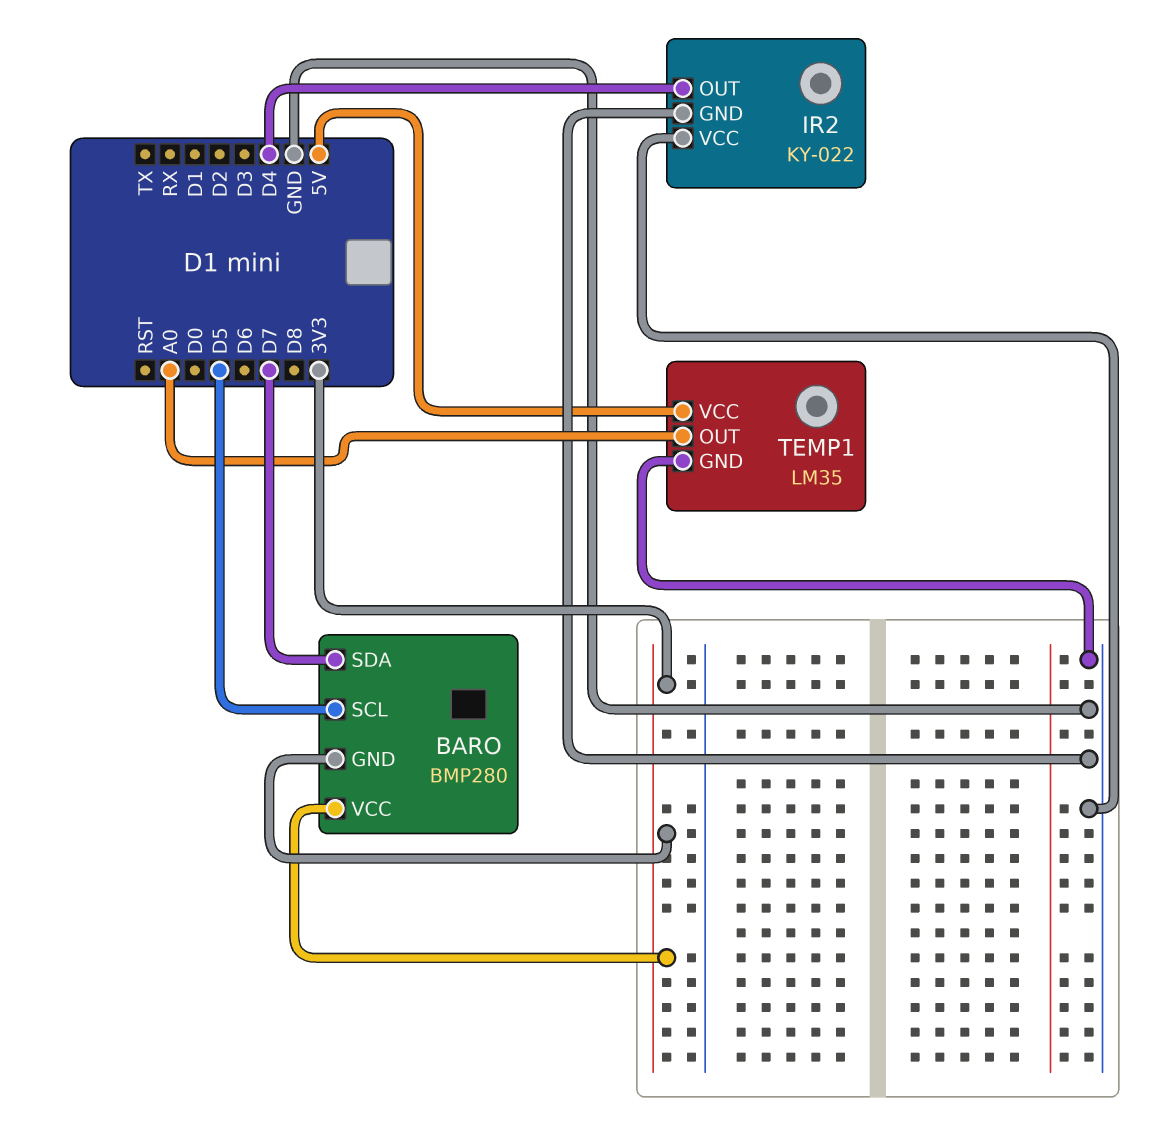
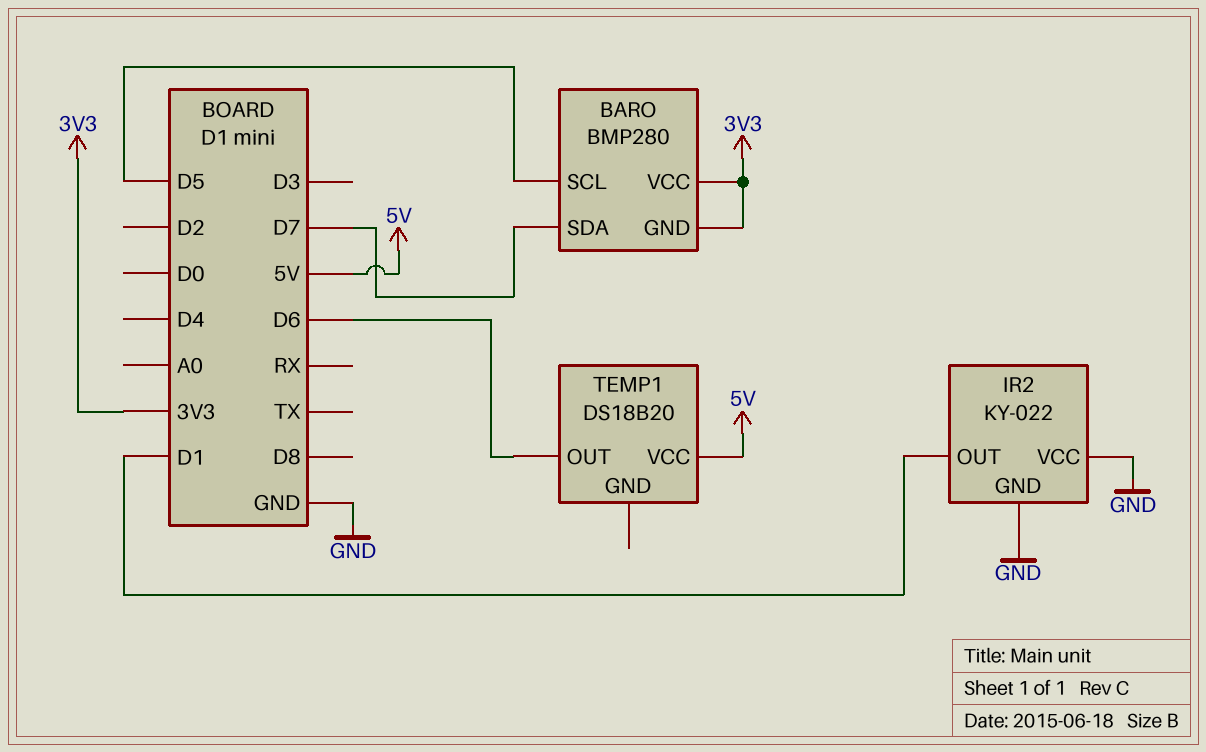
IR2 pin OUT: D4 -> D1
TEMP1: LM35 -> DS18B20
TEMP1 pin GND: GND -> none
TEMP1 pin OUT: A0 -> D6

